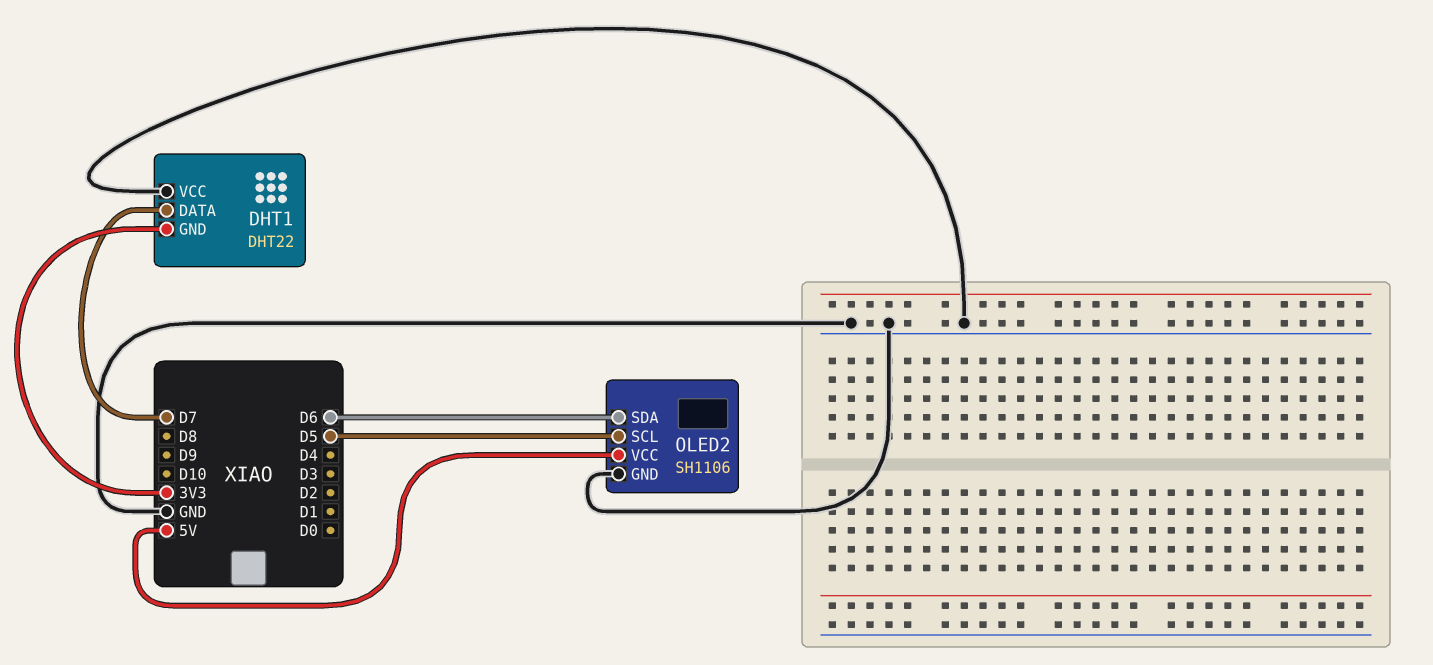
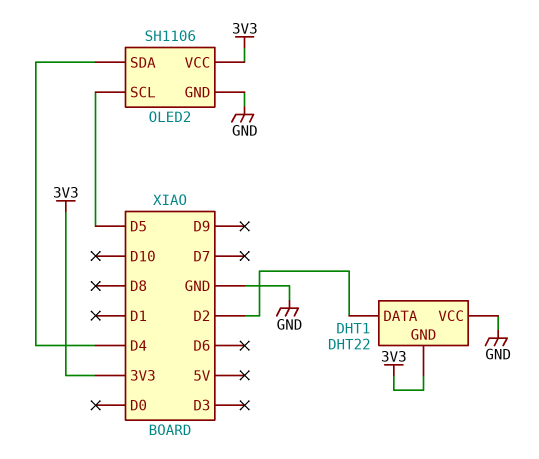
DHT1 pin DATA: D7 -> D2
OLED2 pin SDA: D6 -> D4
OLED2 pin VCC: 5V -> 3V3

